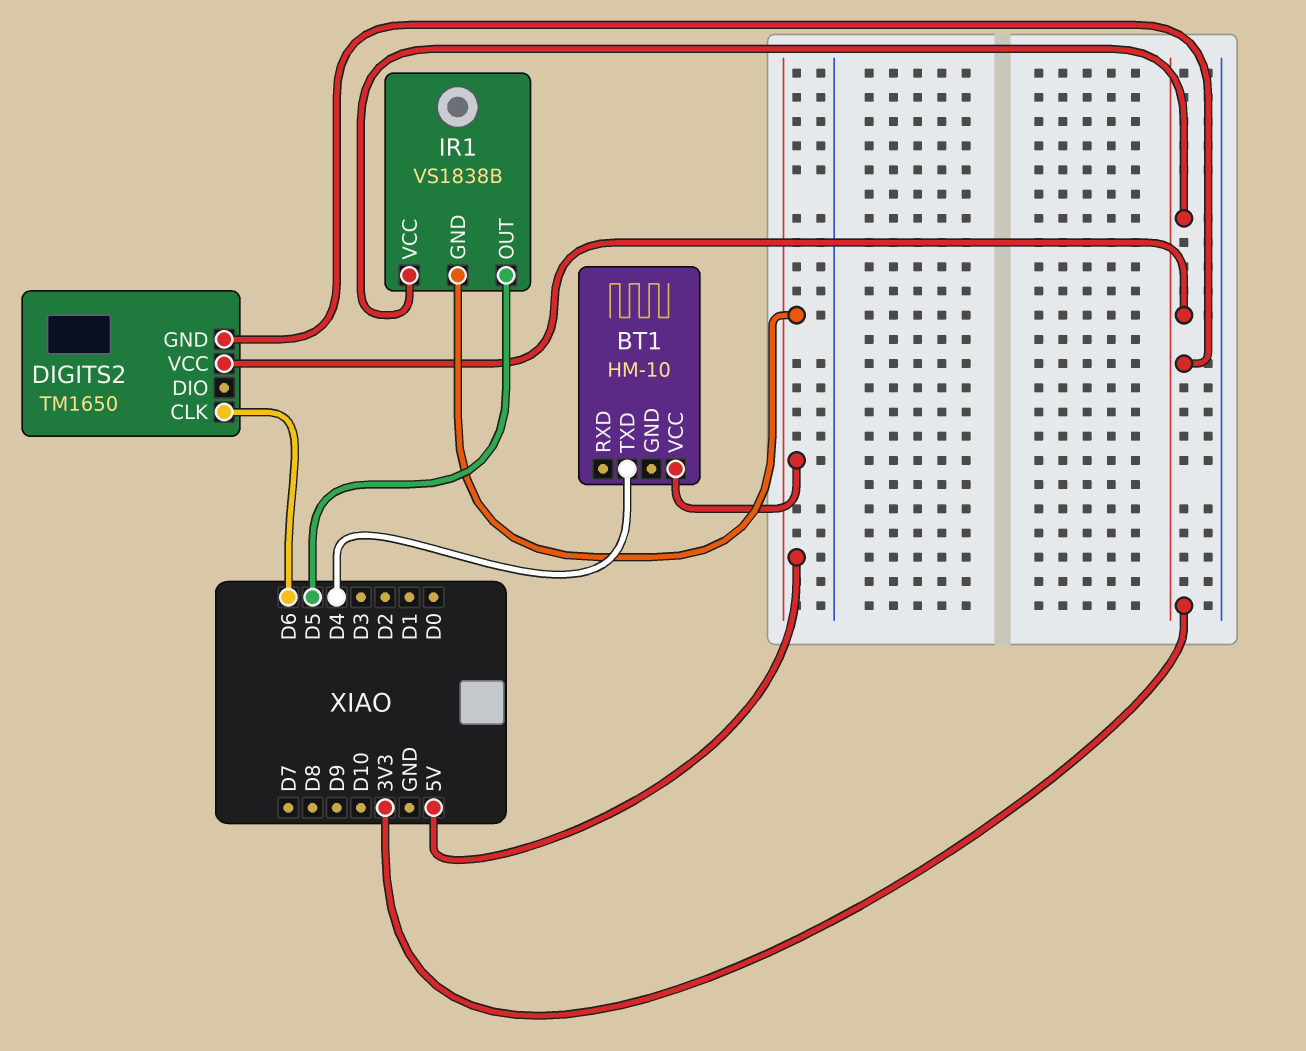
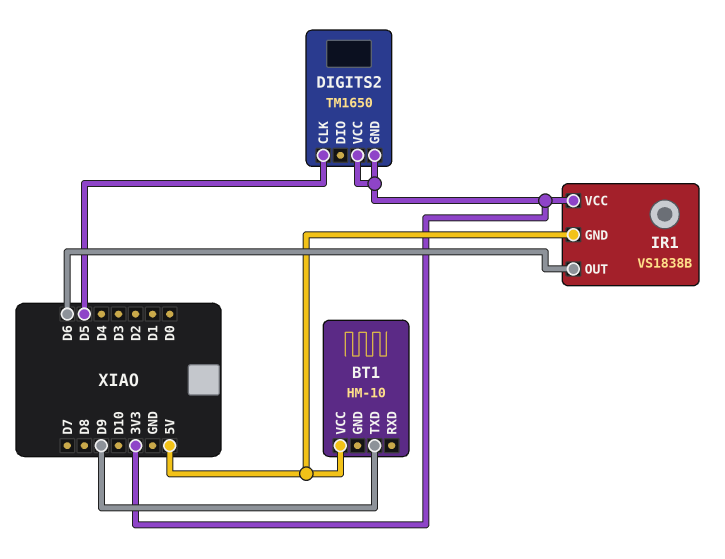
BT1 pin TXD: D4 -> D9
DIGITS2 pin CLK: D6 -> D5
IR1 pin OUT: D5 -> D6

